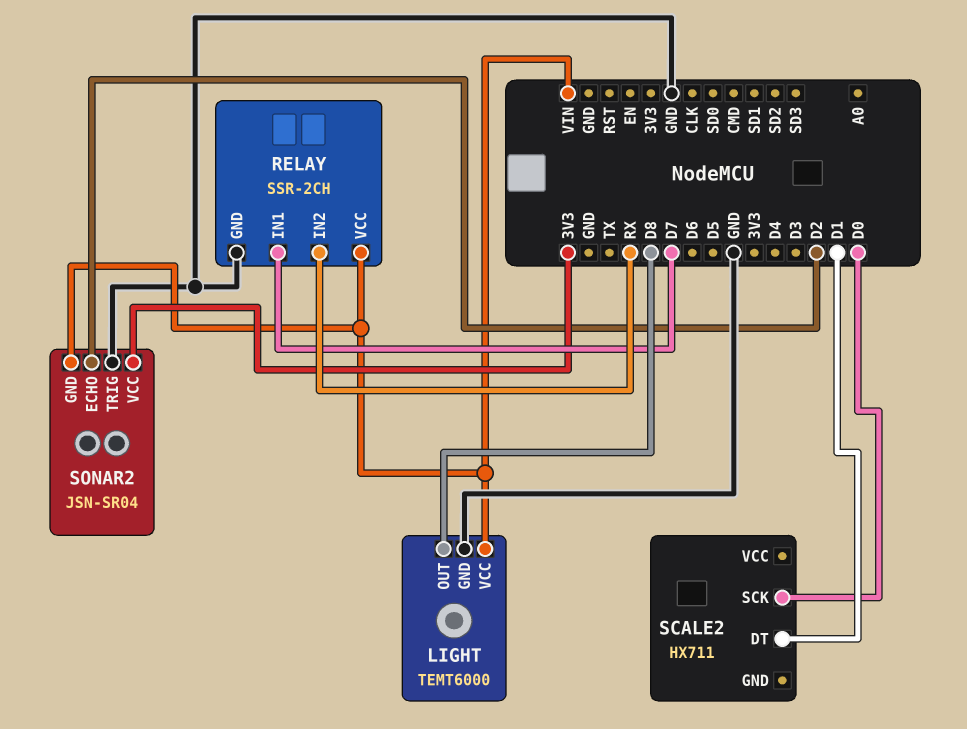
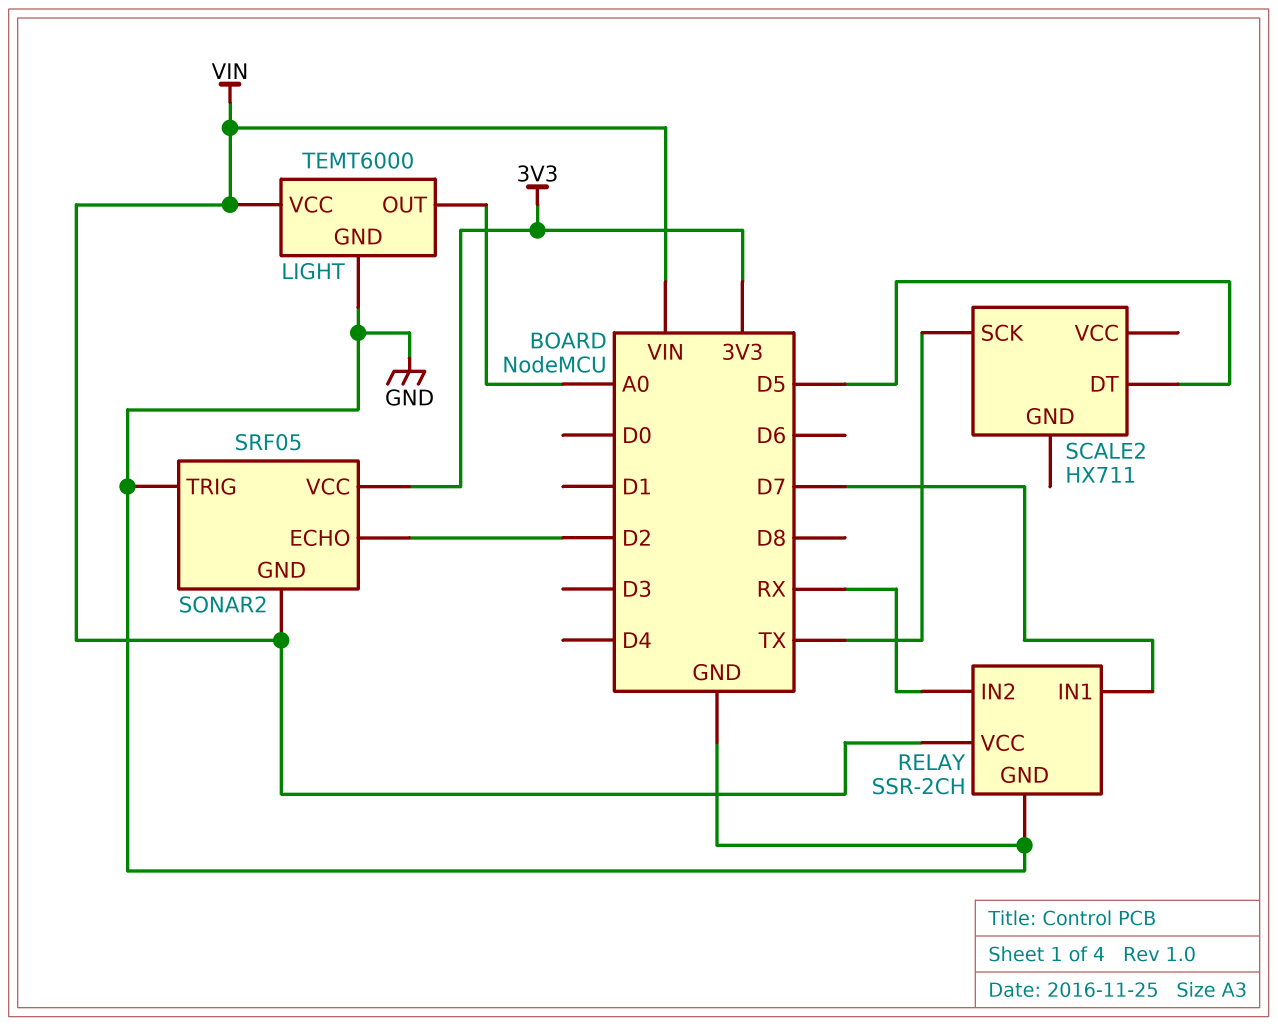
LIGHT pin OUT: D8 -> A0
SCALE2 pin DT: D1 -> D5
SCALE2 pin SCK: D0 -> TX
SONAR2: JSN-SR04 -> SRF05

